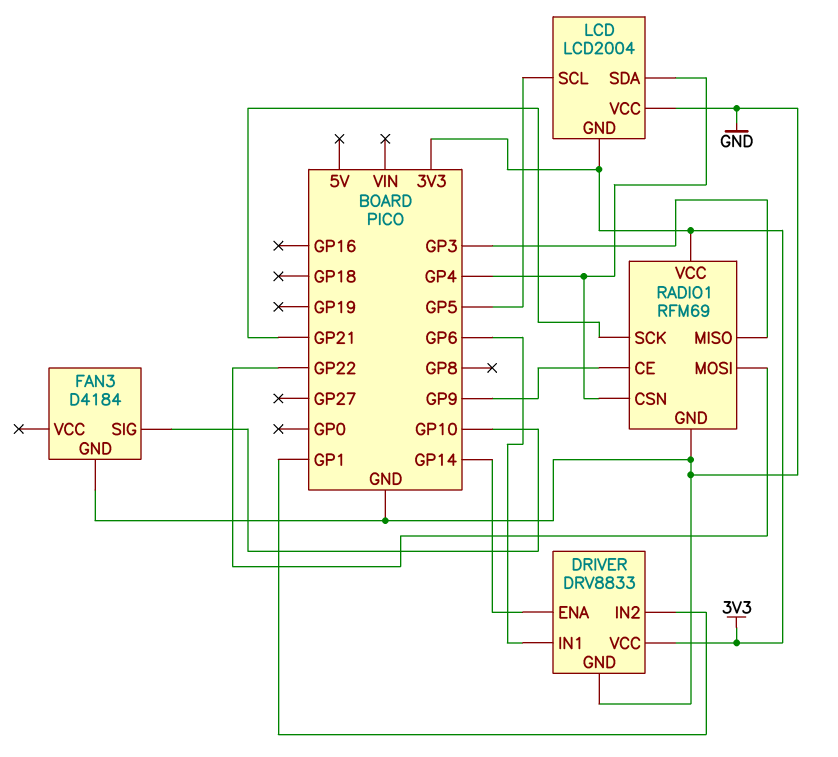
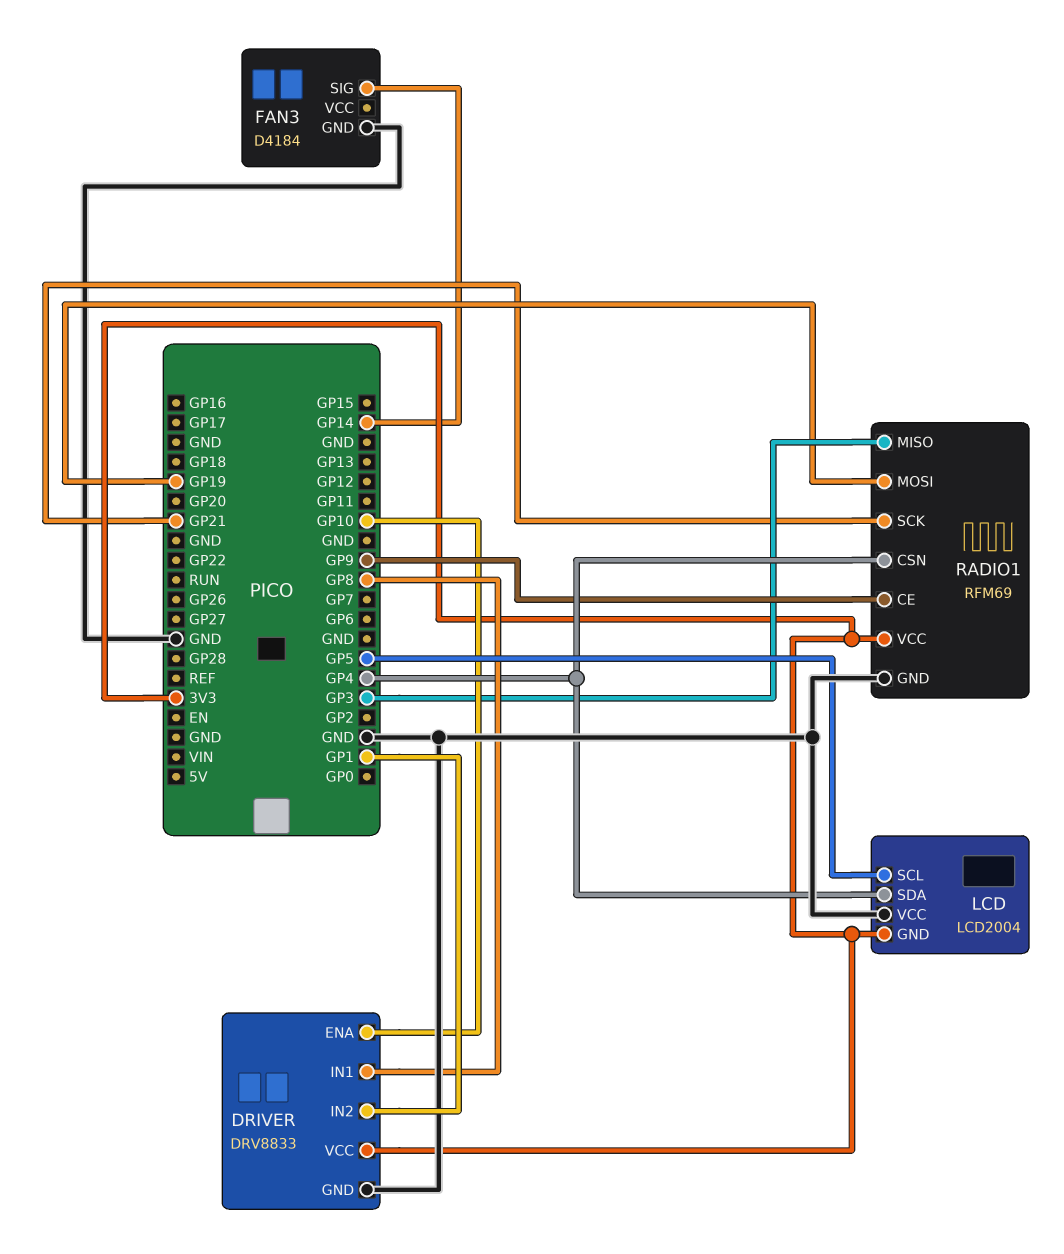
DRIVER pin ENA: GP14 -> GP10
DRIVER pin IN1: GP6 -> GP8
FAN3 pin SIG: GP10 -> GP14
RADIO1 pin MOSI: GP22 -> GP19

